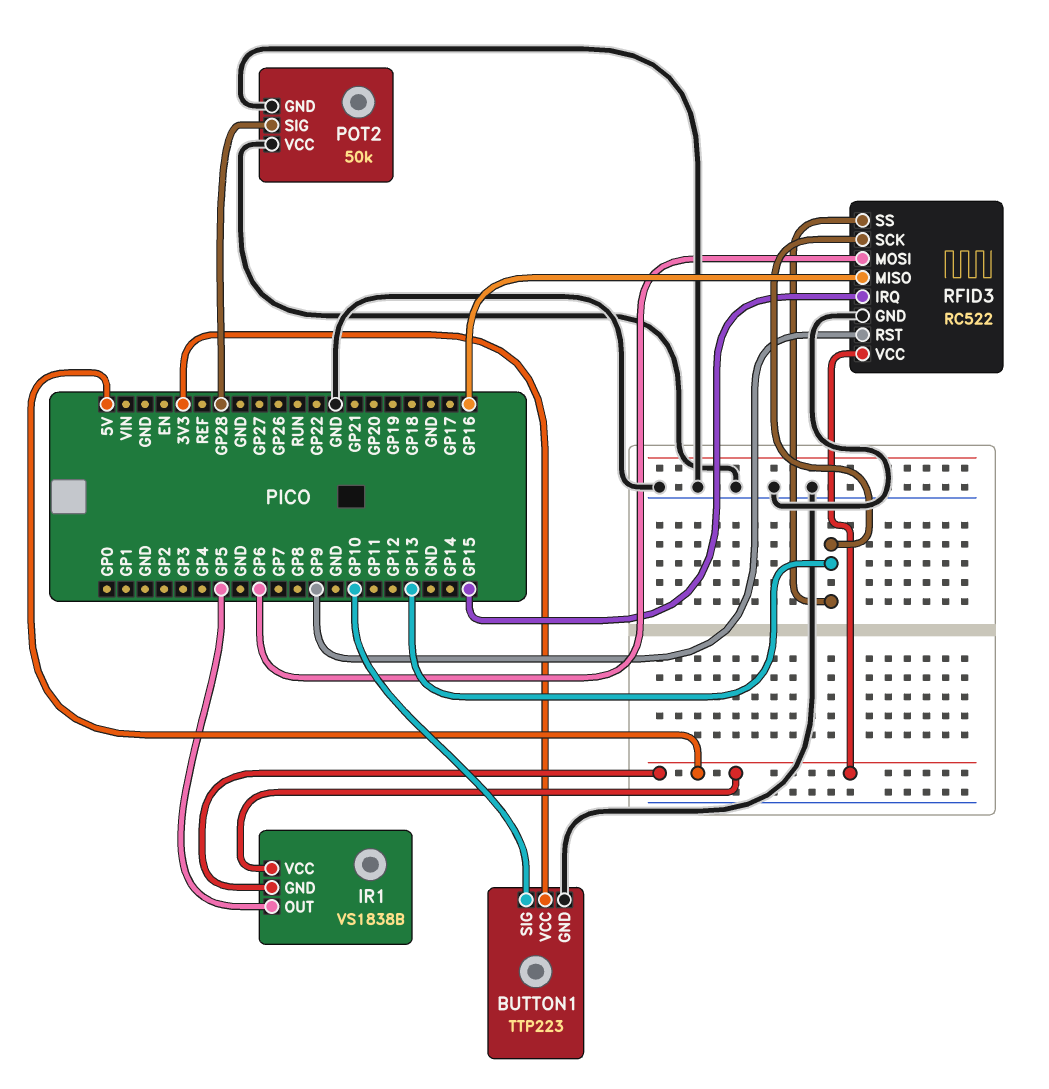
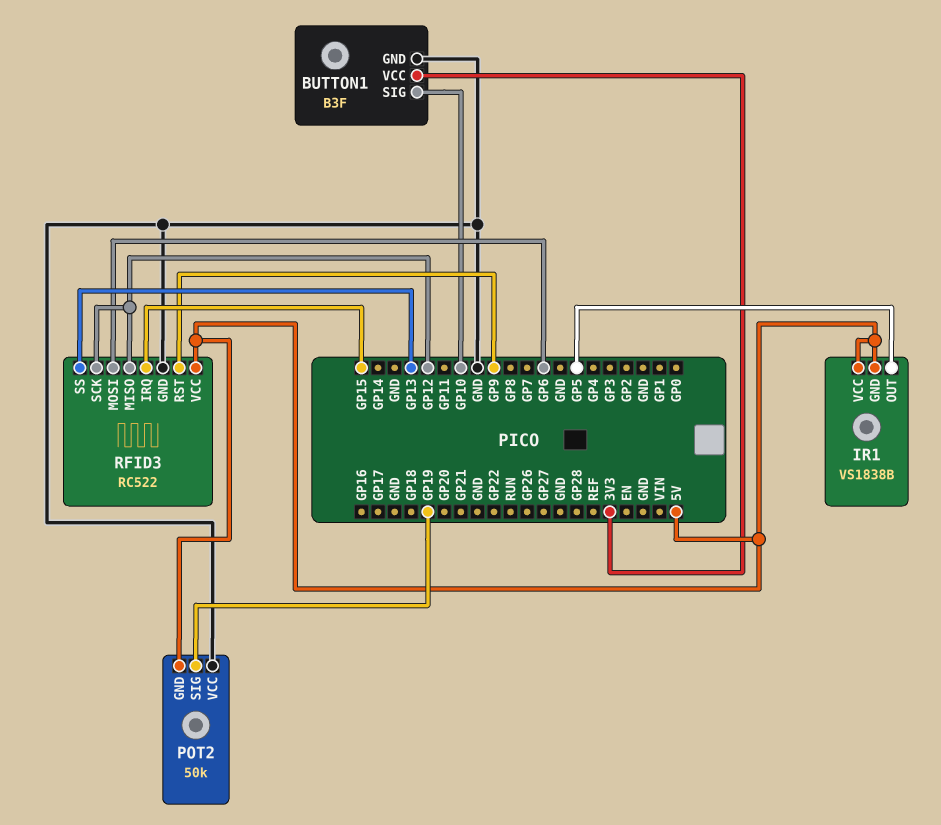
BUTTON1: TTP223 -> B3F
POT2 pin GND: GND -> 5V
POT2 pin SIG: GP28 -> GP19
RFID3 pin MISO: GP16 -> GP12
RFID3 pin SCK: GP13 -> GP12

